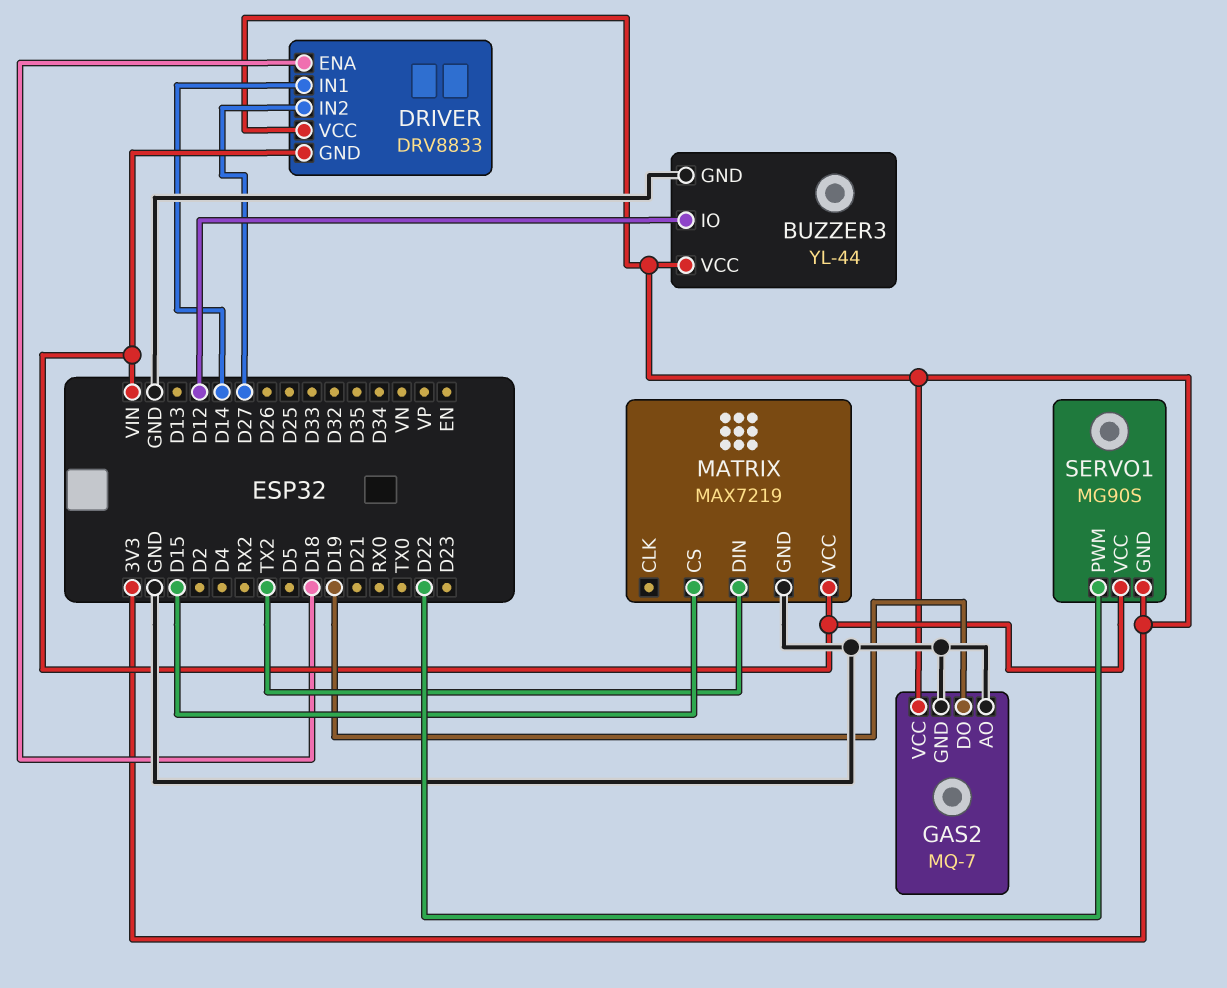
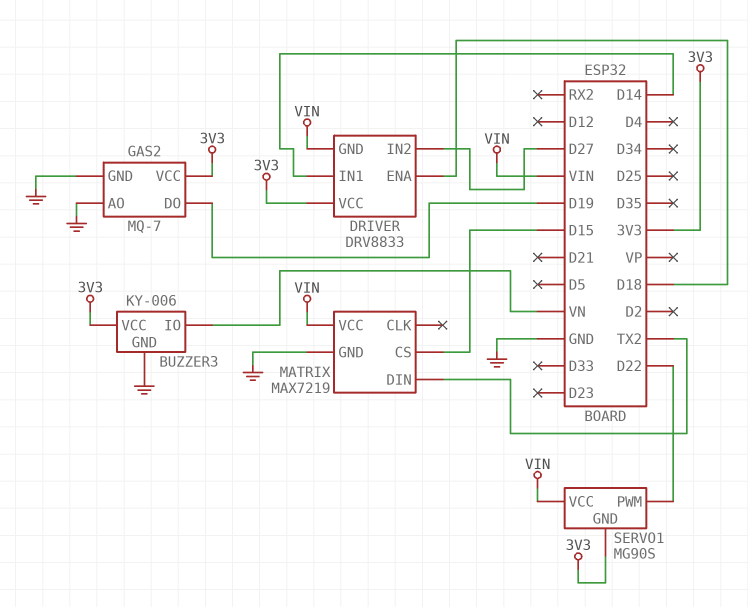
BUZZER3: YL-44 -> KY-006
BUZZER3 pin IO: D12 -> VN

